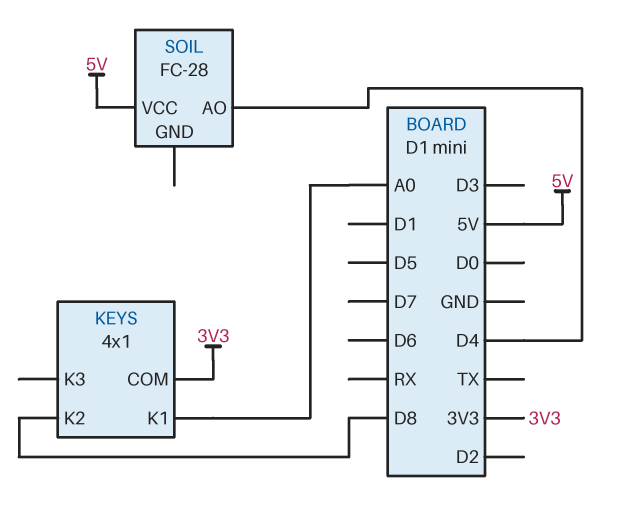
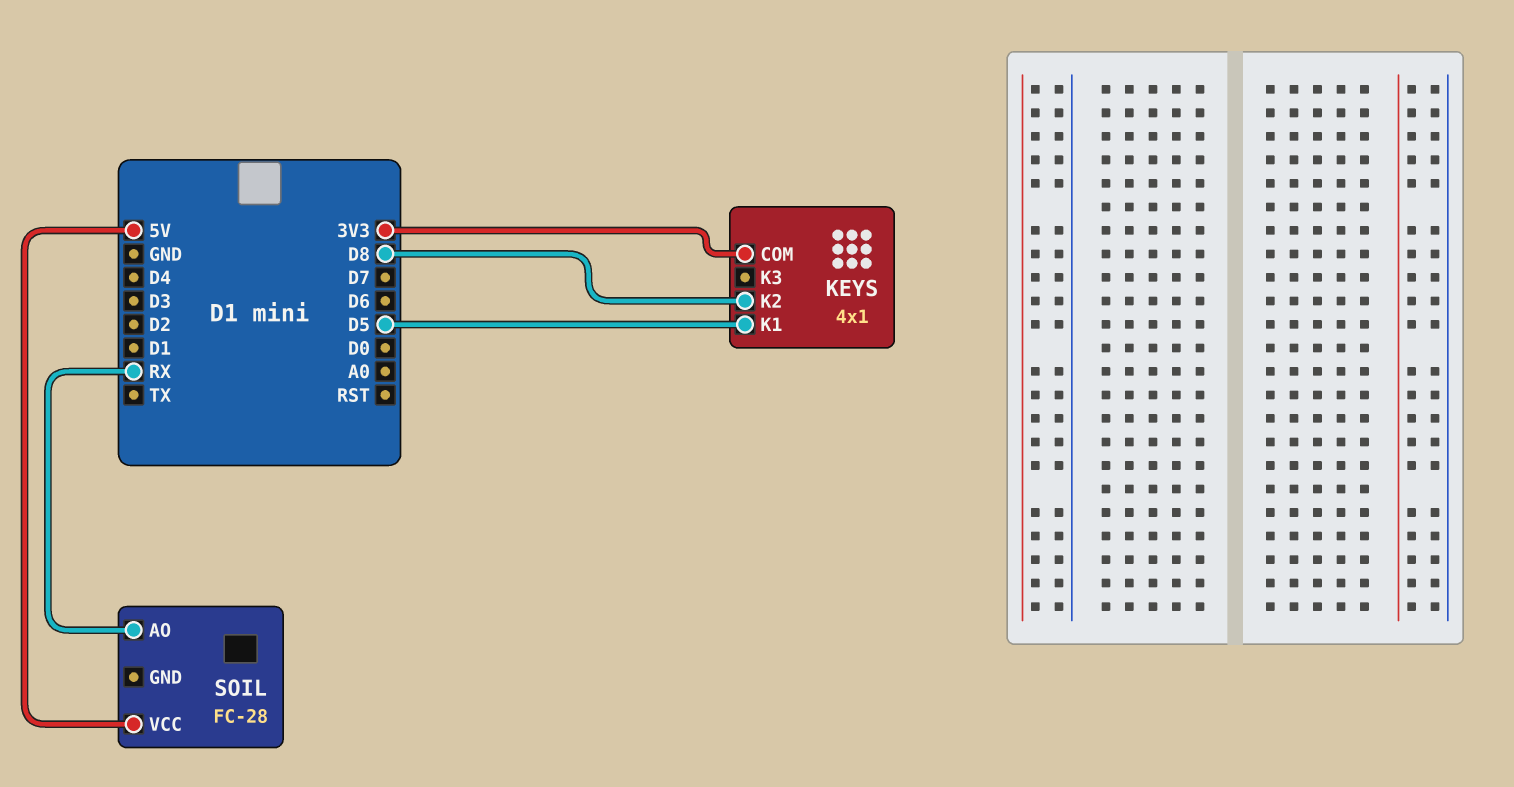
KEYS pin K1: A0 -> D5
SOIL pin AO: D4 -> RX

